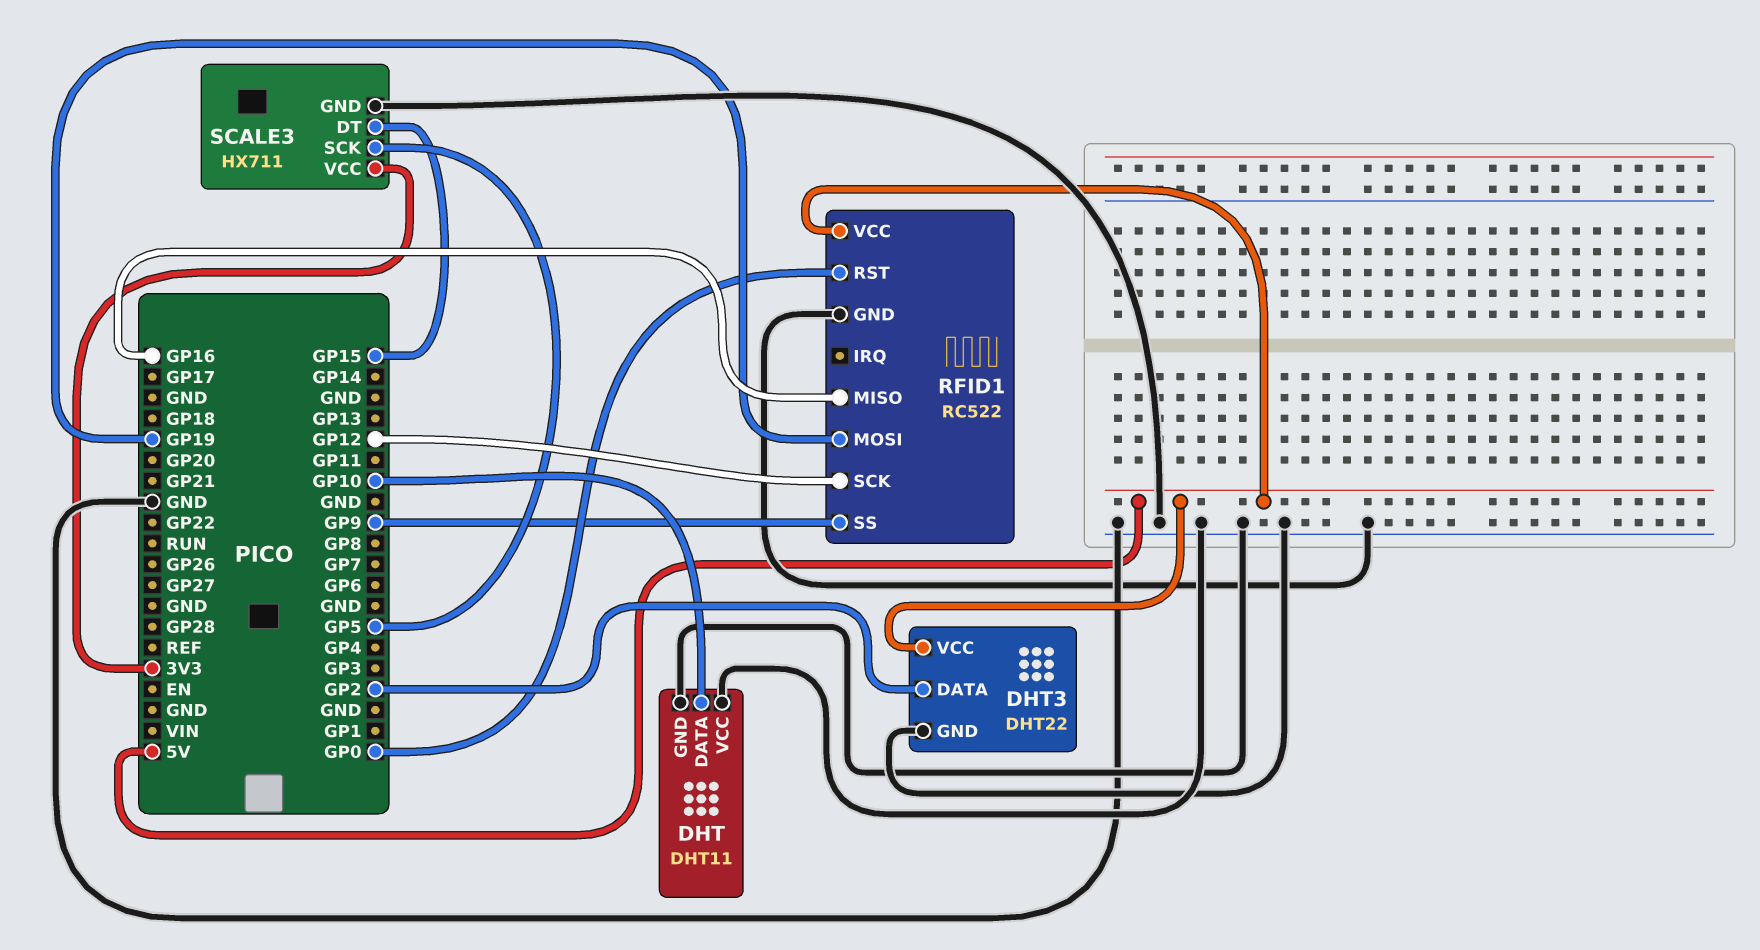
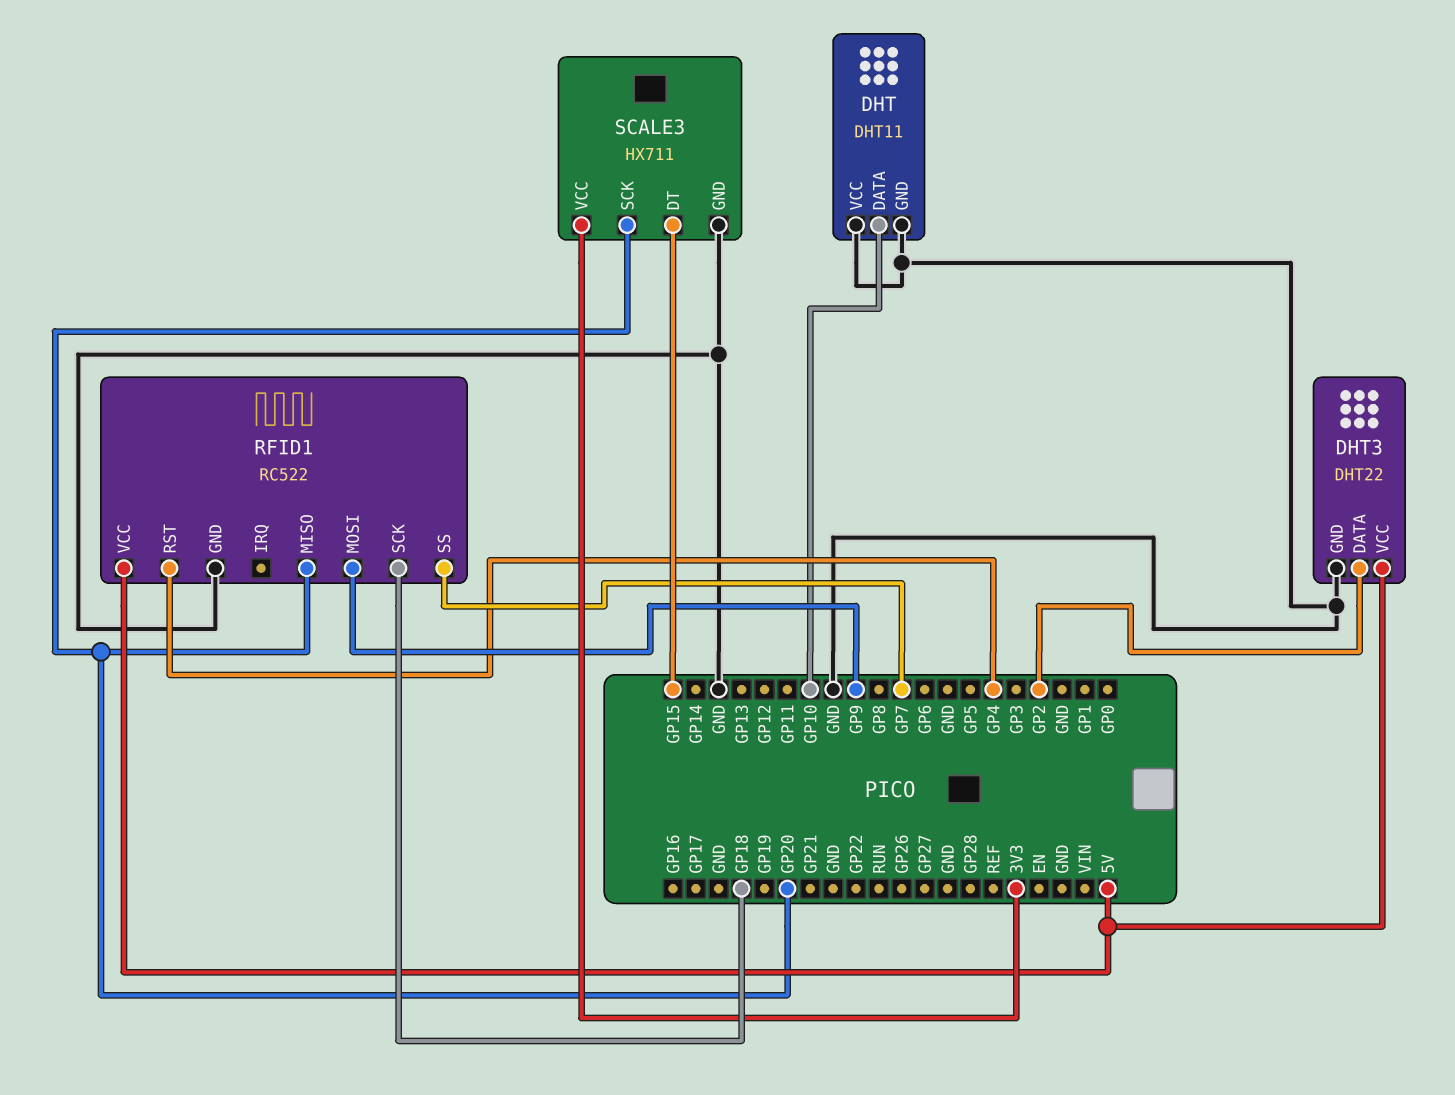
RFID1 pin MISO: GP16 -> GP20
RFID1 pin MOSI: GP19 -> GP9
RFID1 pin RST: GP0 -> GP4
RFID1 pin SCK: GP12 -> GP18
RFID1 pin SS: GP9 -> GP7
SCALE3 pin SCK: GP5 -> GP20

